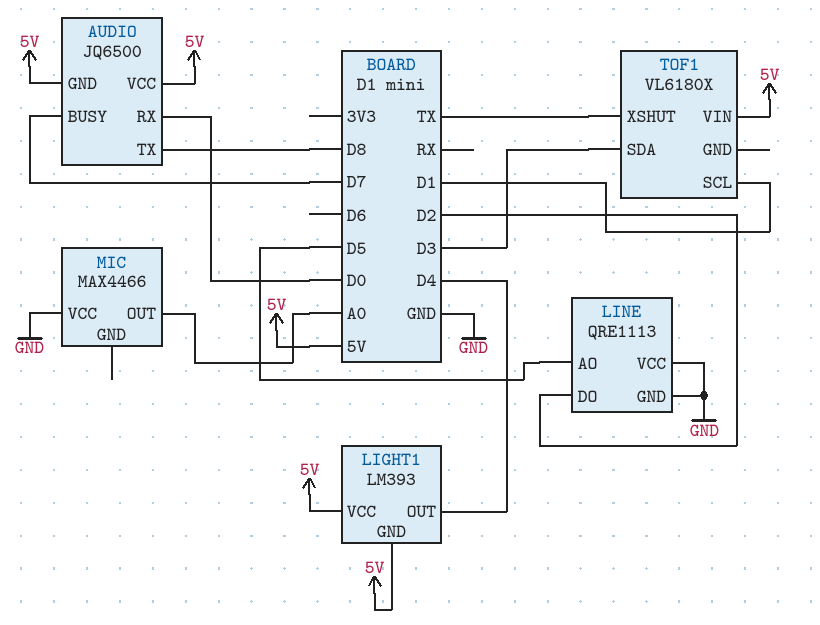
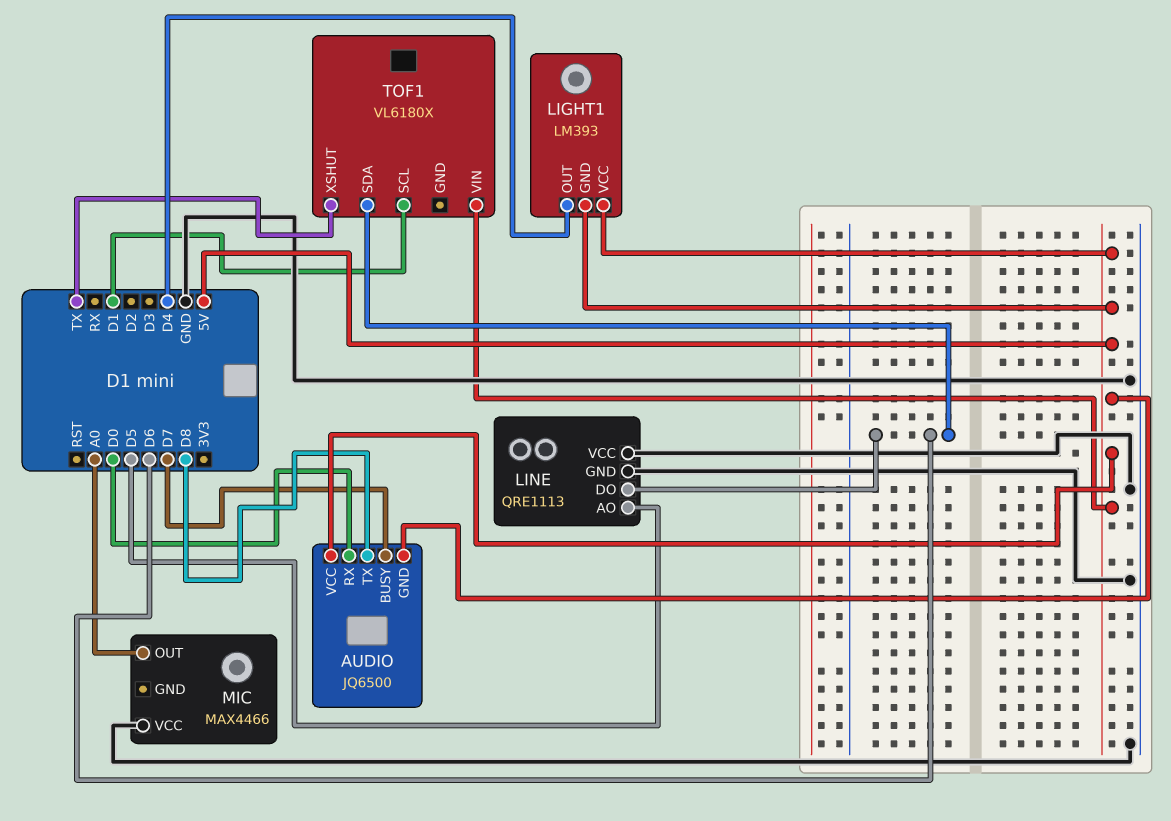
LINE pin DO: D2 -> D6
TOF1 pin SDA: D3 -> D6

